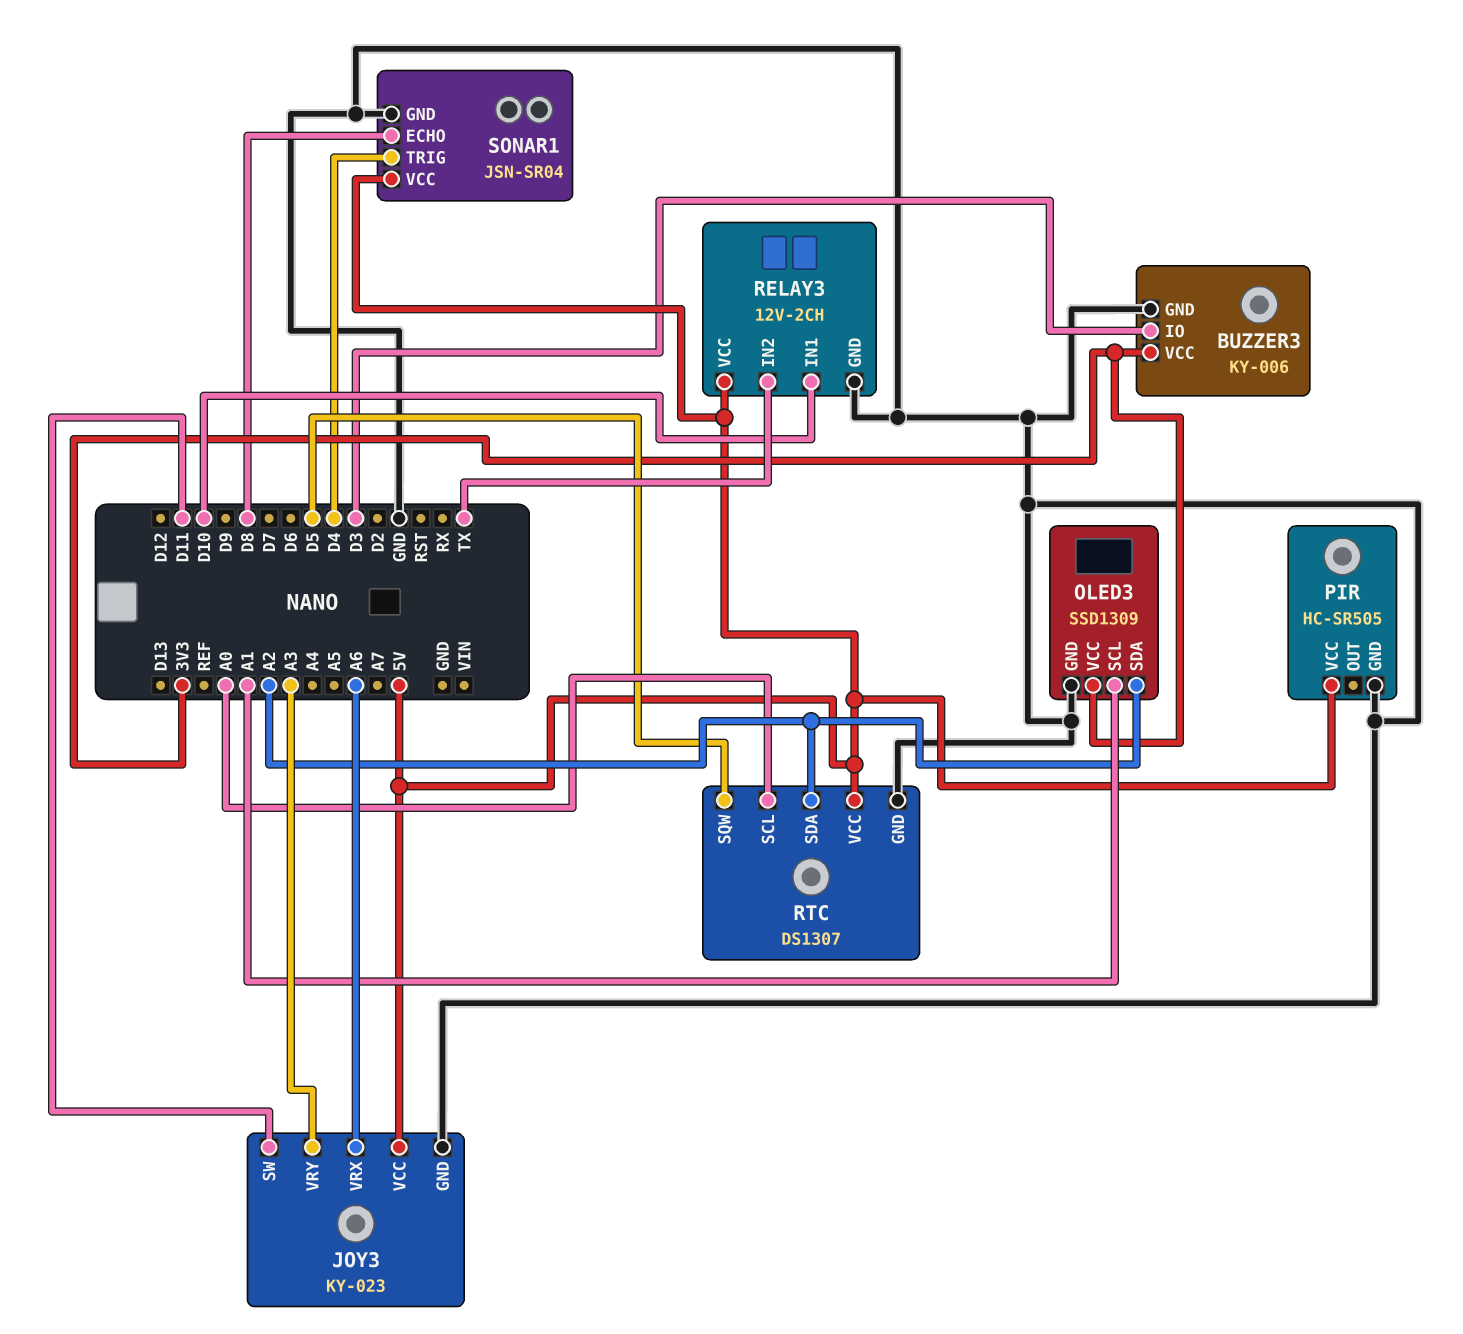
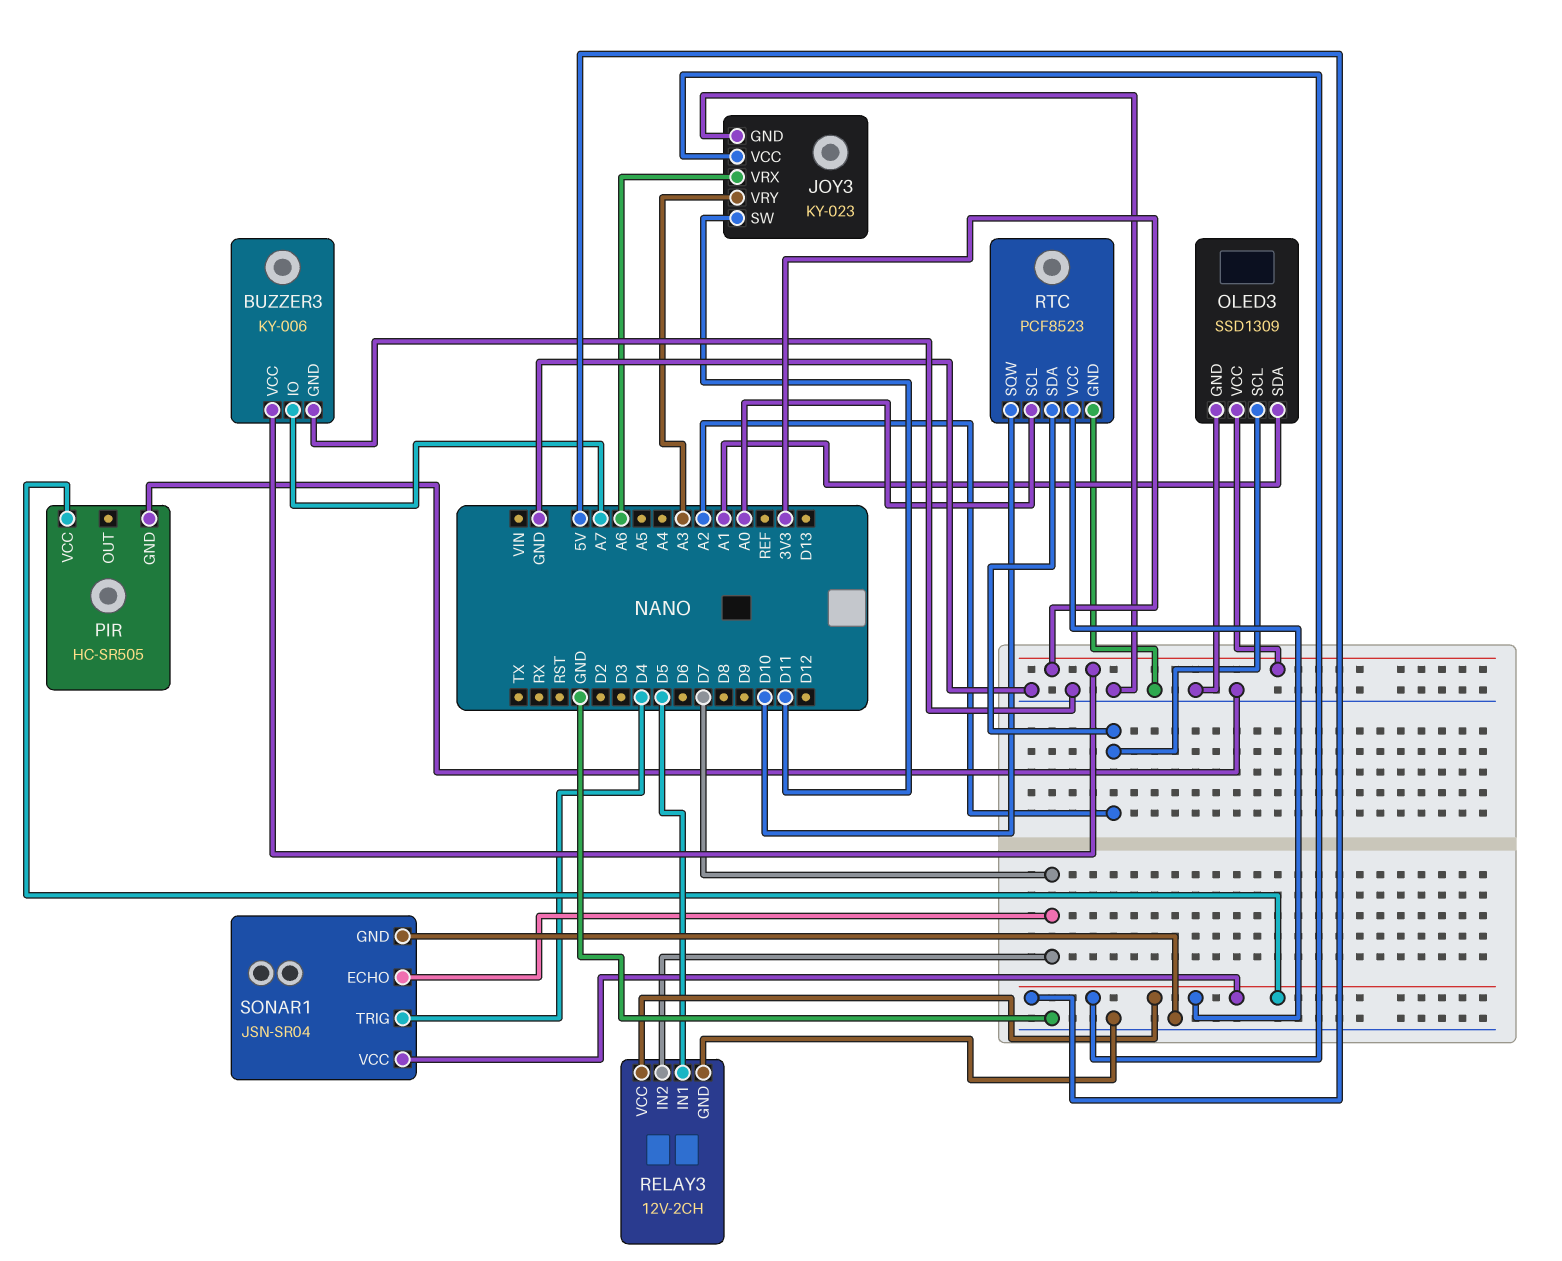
BUZZER3 pin IO: D3 -> A7
OLED3 pin SCL: A1 -> A2
OLED3 pin SDA: A2 -> A1
RELAY3 pin IN1: D10 -> D5
RELAY3 pin IN2: TX -> D7
RTC: DS1307 -> PCF8523
RTC pin SQW: D5 -> D10
SONAR1 pin ECHO: D8 -> D7

